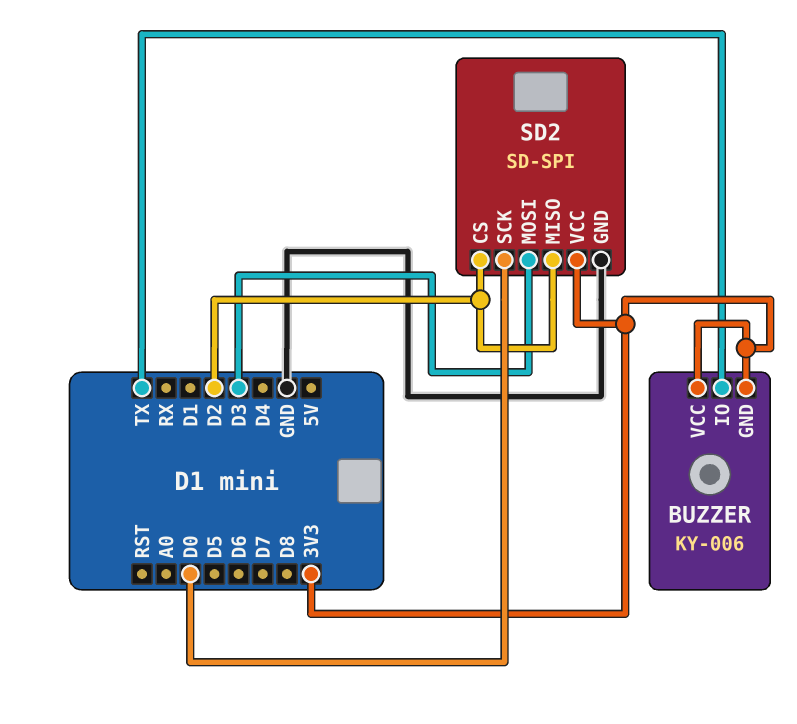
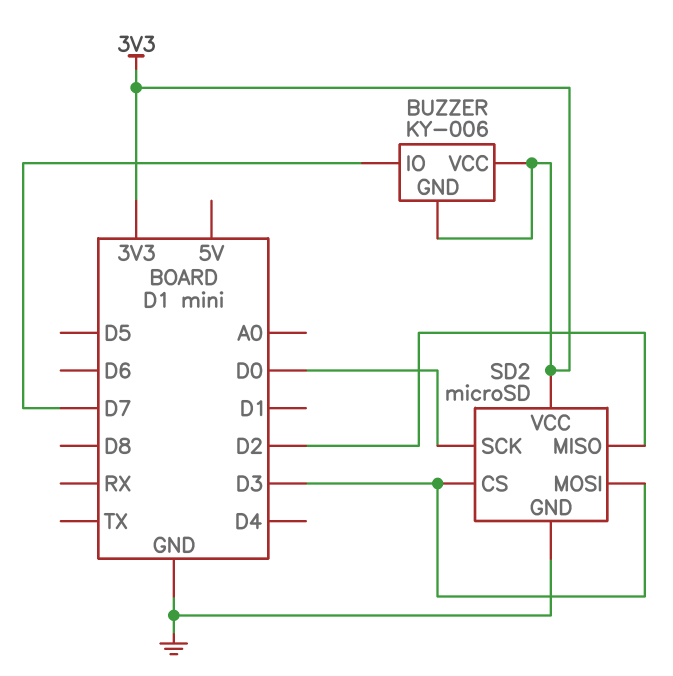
BUZZER pin IO: TX -> D7
SD2: SD-SPI -> microSD
SD2 pin CS: D2 -> D3

